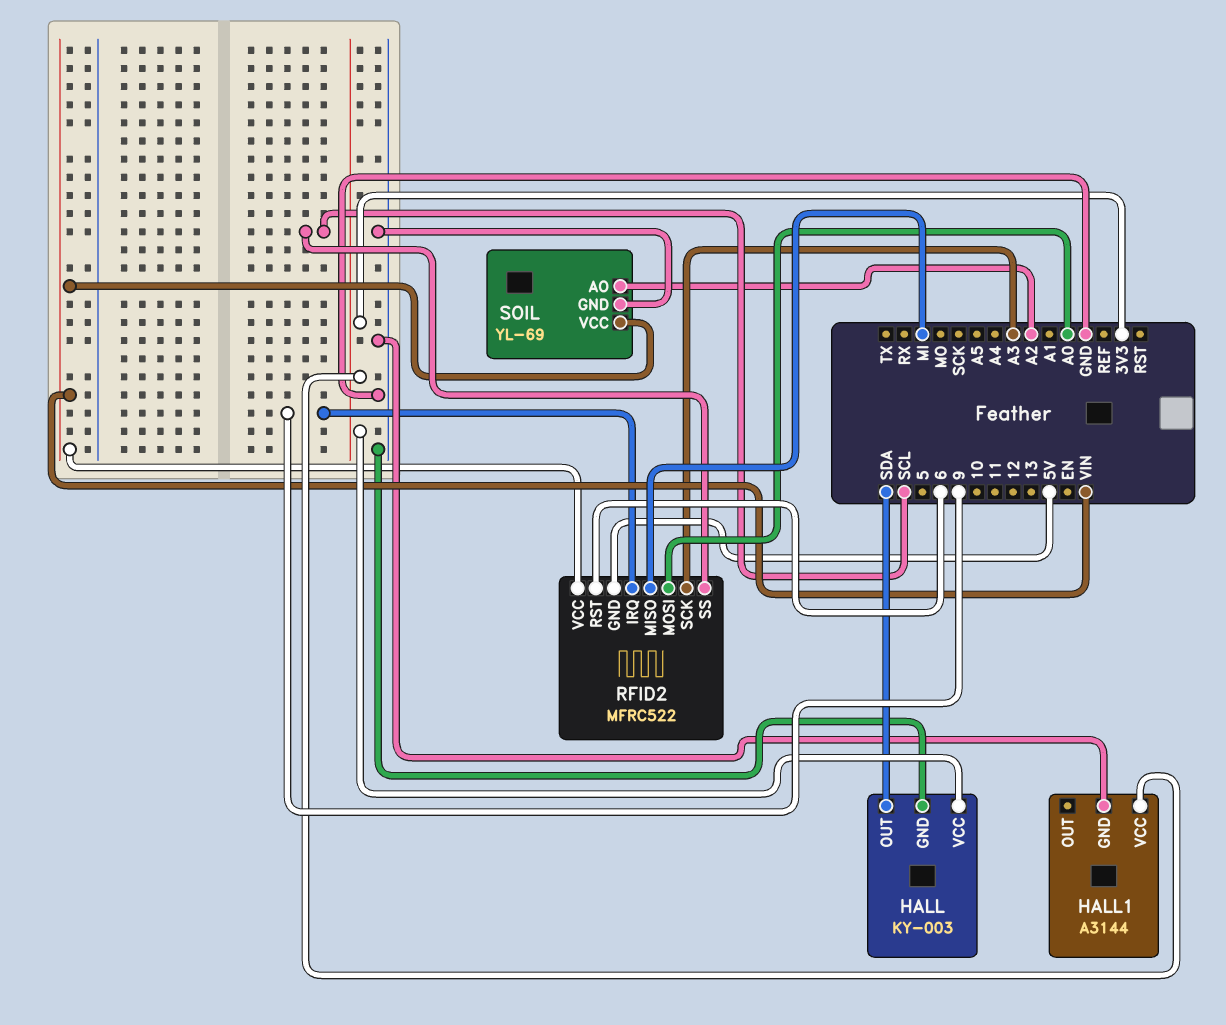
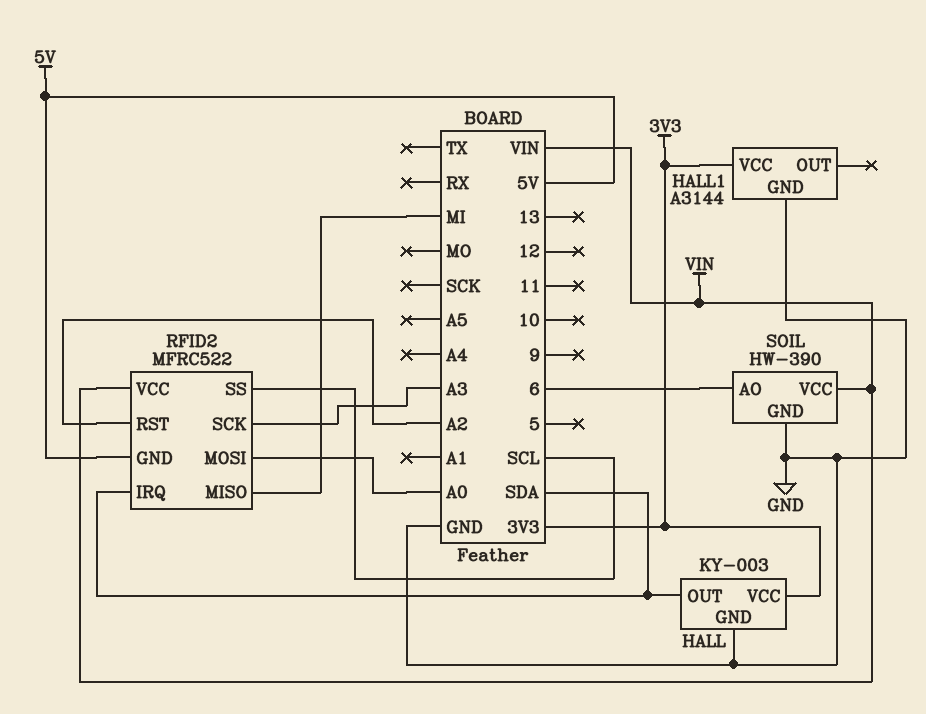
RFID2 pin IRQ: 9 -> SDA
RFID2 pin RST: 6 -> A2
SOIL: YL-69 -> HW-390
SOIL pin AO: A2 -> 6

